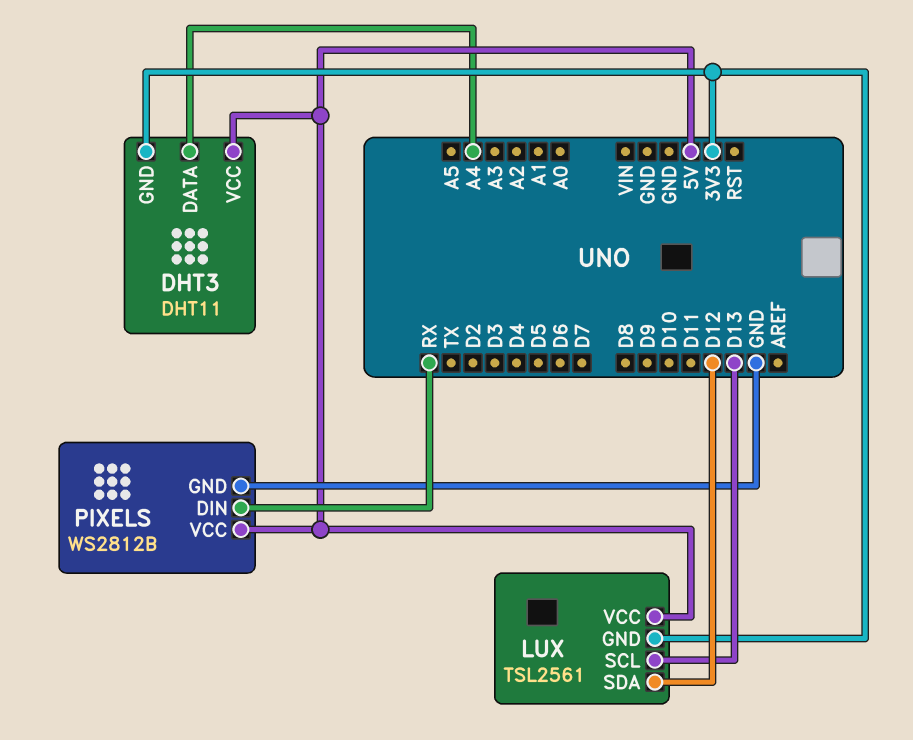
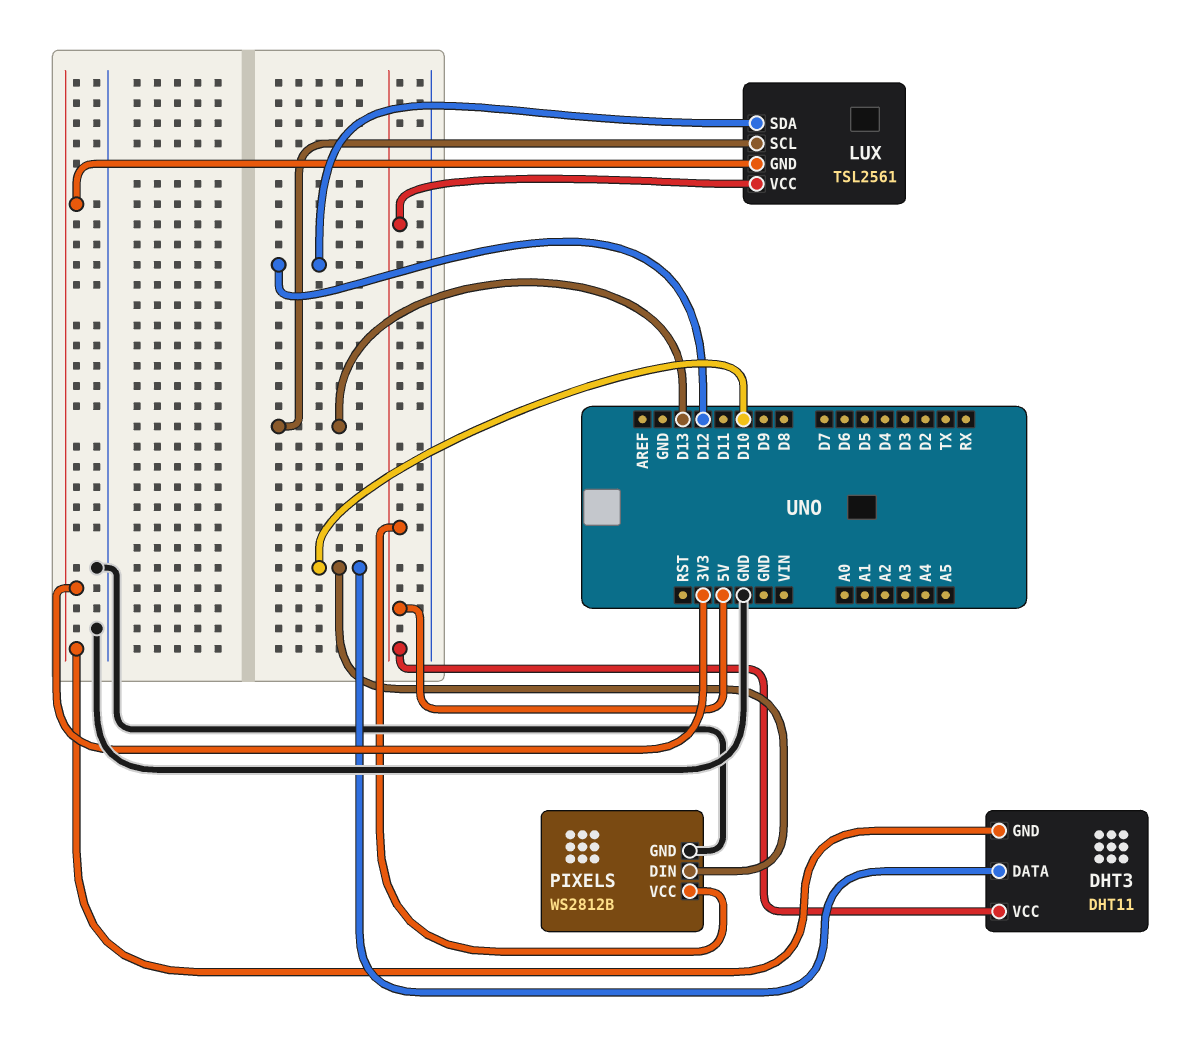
DHT3 pin DATA: A4 -> D10
PIXELS pin DIN: RX -> D10

